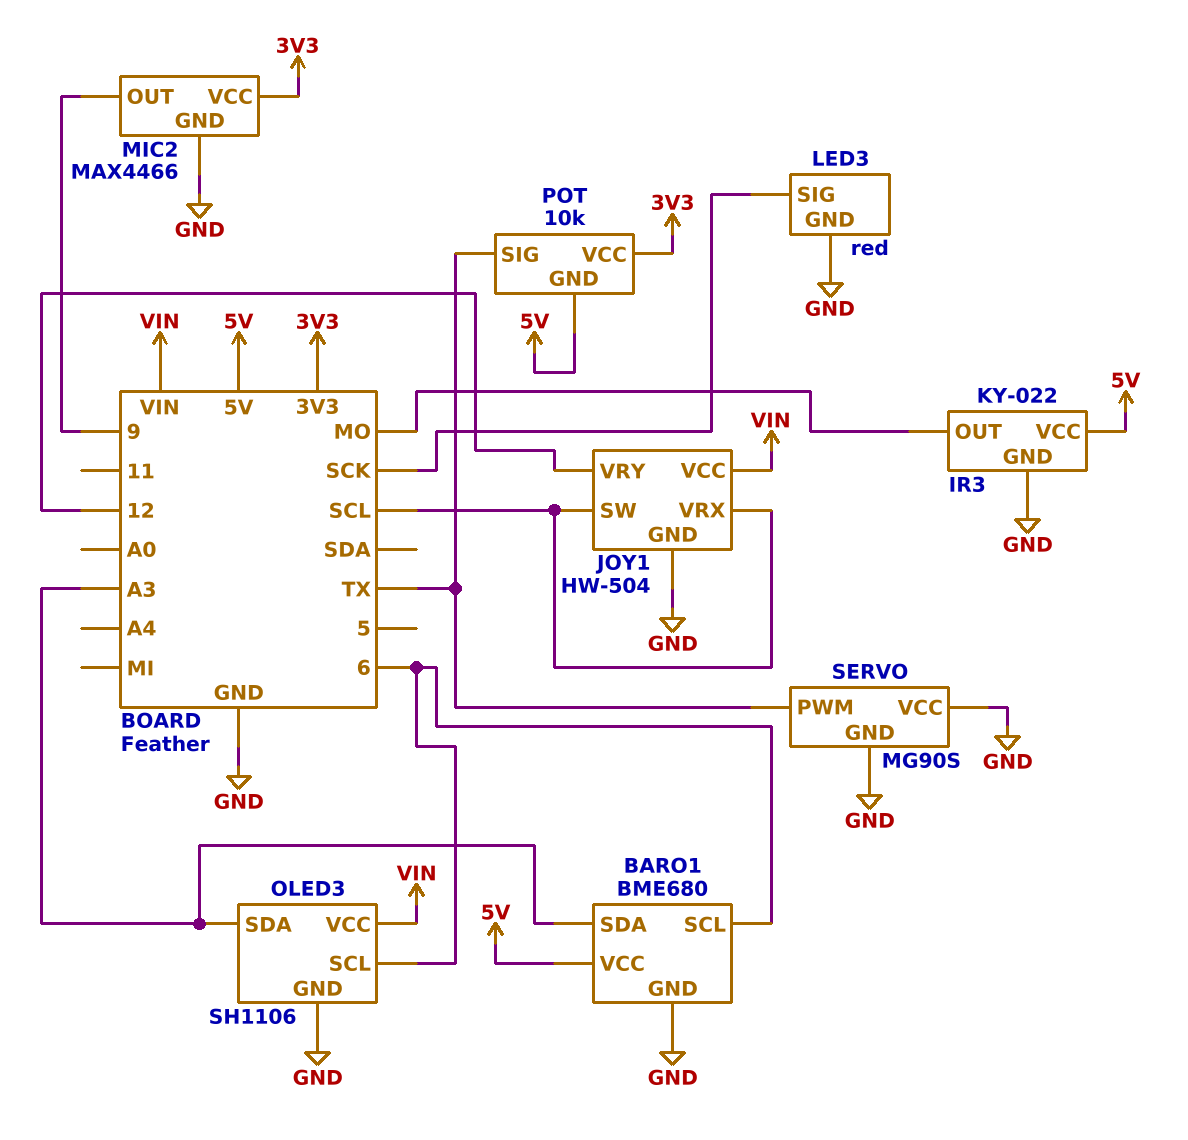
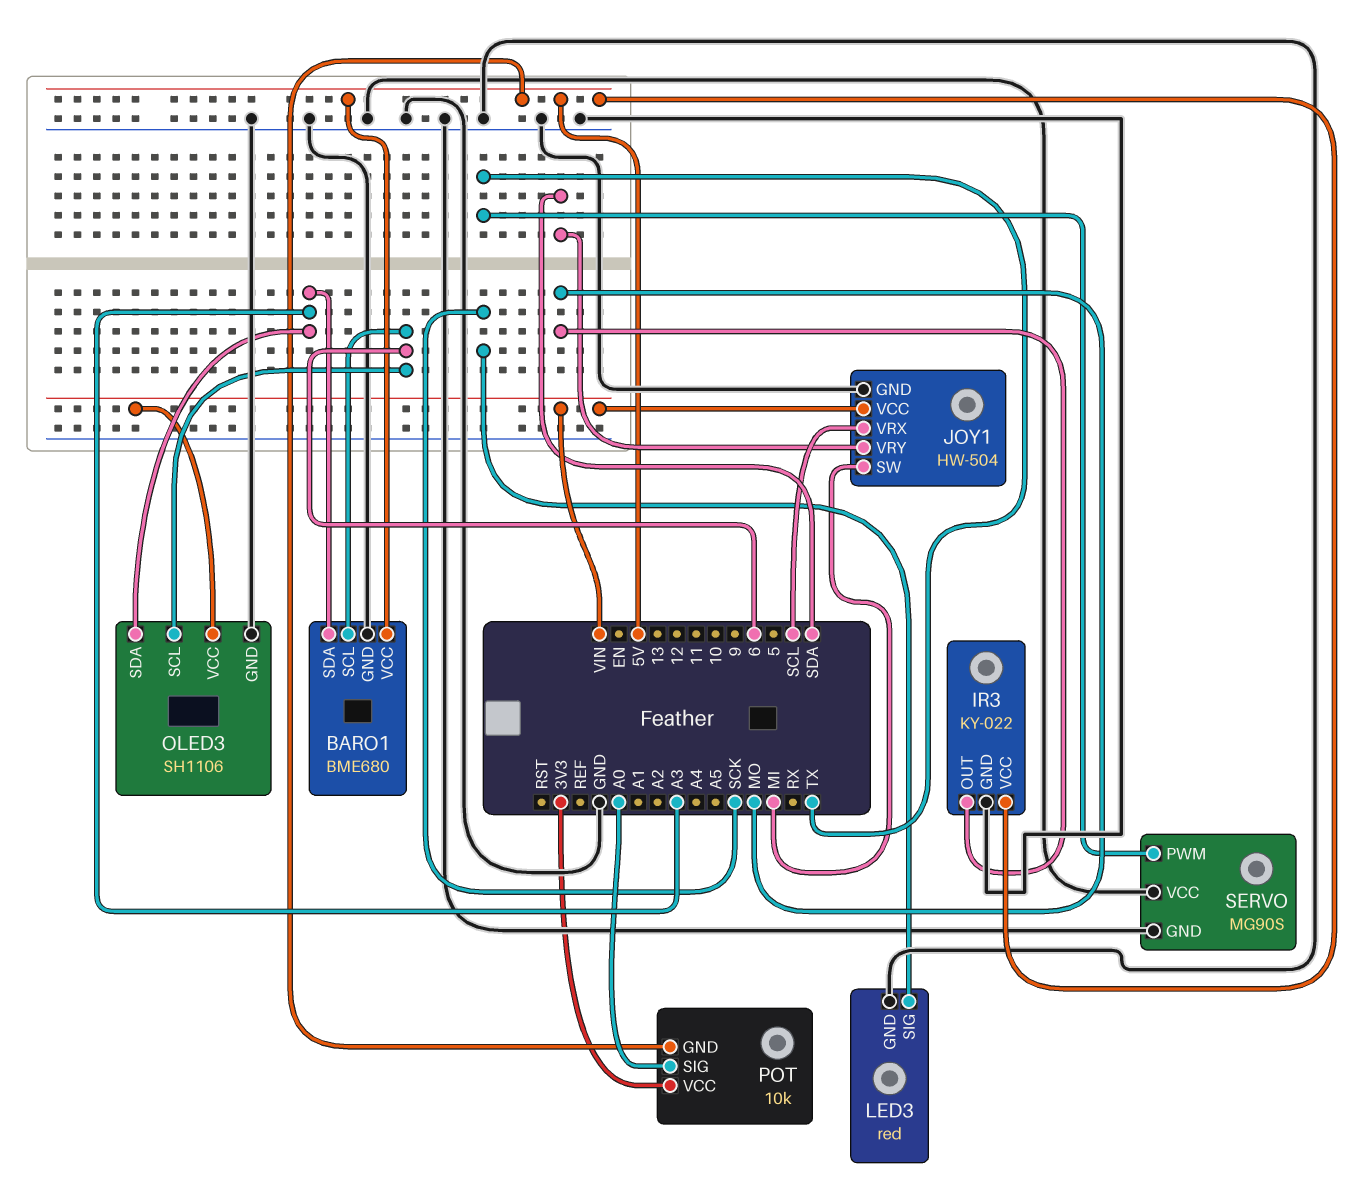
JOY1 pin SW: SCL -> MI
JOY1 pin VRY: 12 -> SDA
MIC2: MAX4466 -> none
MIC2 pin GND: GND -> none
MIC2 pin OUT: 9 -> none
MIC2 pin VCC: 3V3 -> none
POT pin SIG: TX -> A0

